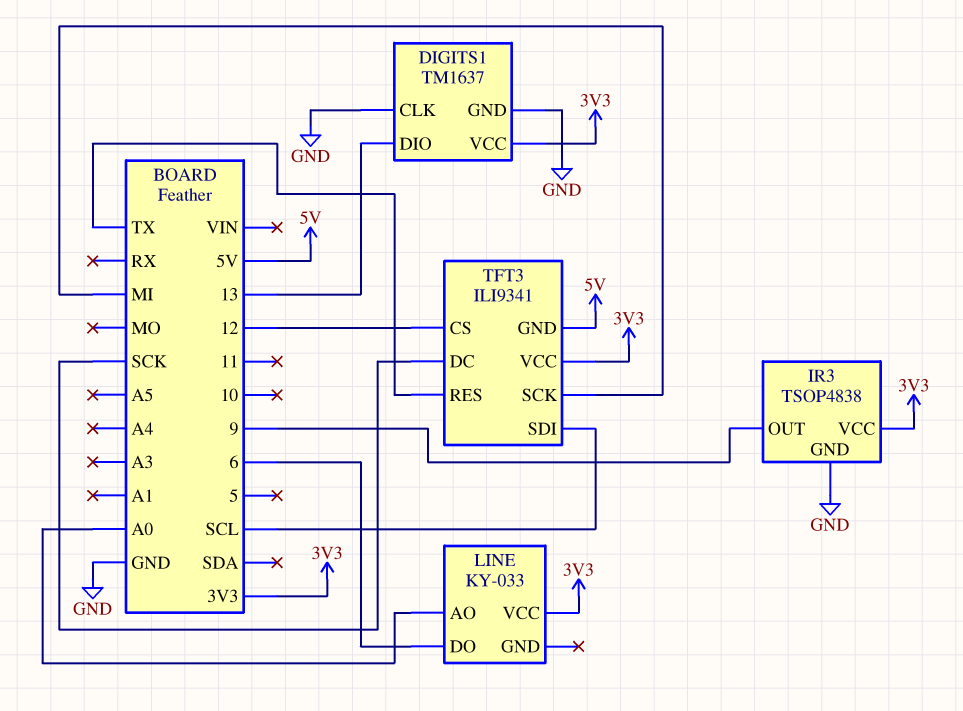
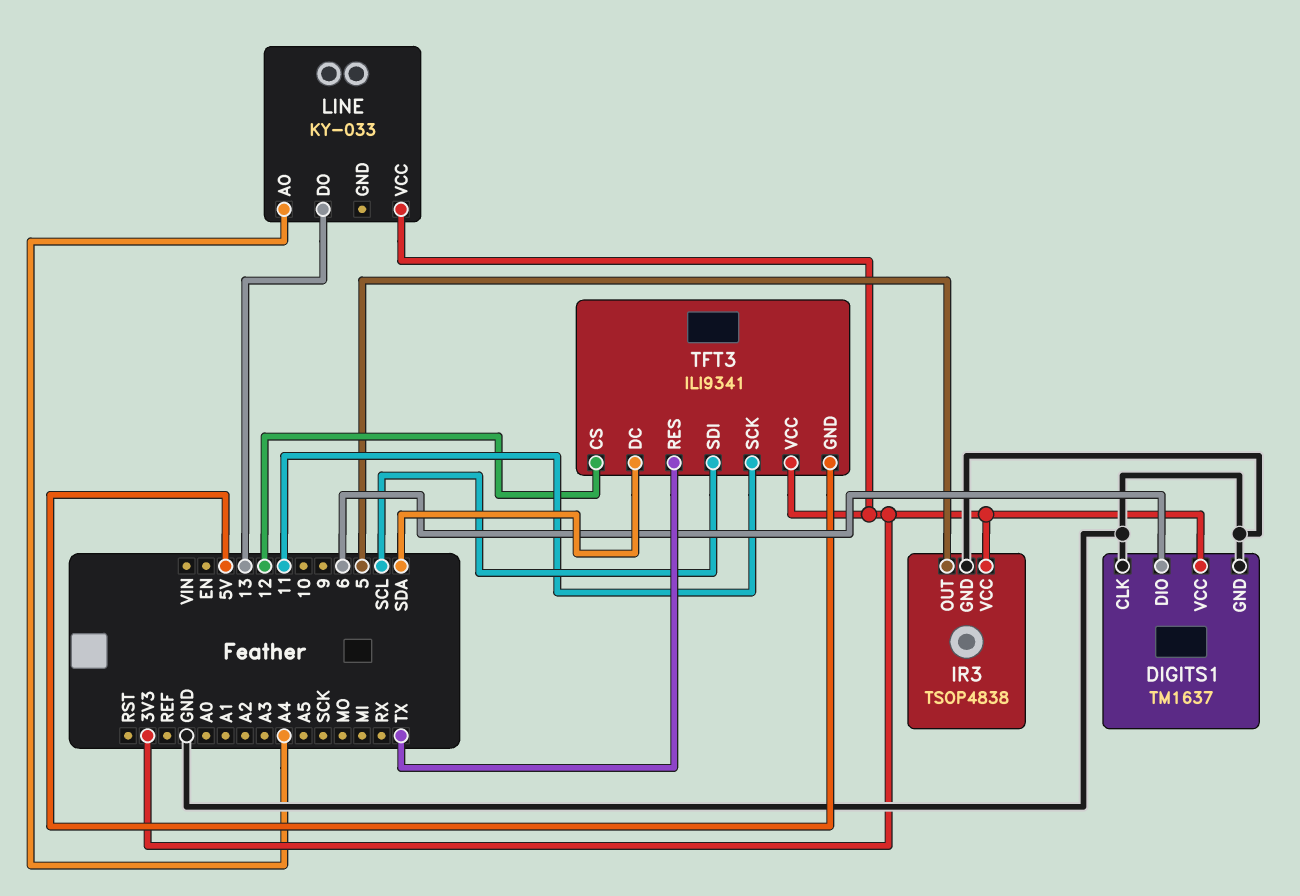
DIGITS1 pin DIO: 13 -> 6
IR3 pin OUT: 9 -> 5
LINE pin AO: A0 -> A4
LINE pin DO: 6 -> 13
TFT3 pin DC: SCK -> SDA
TFT3 pin SCK: MI -> 11

